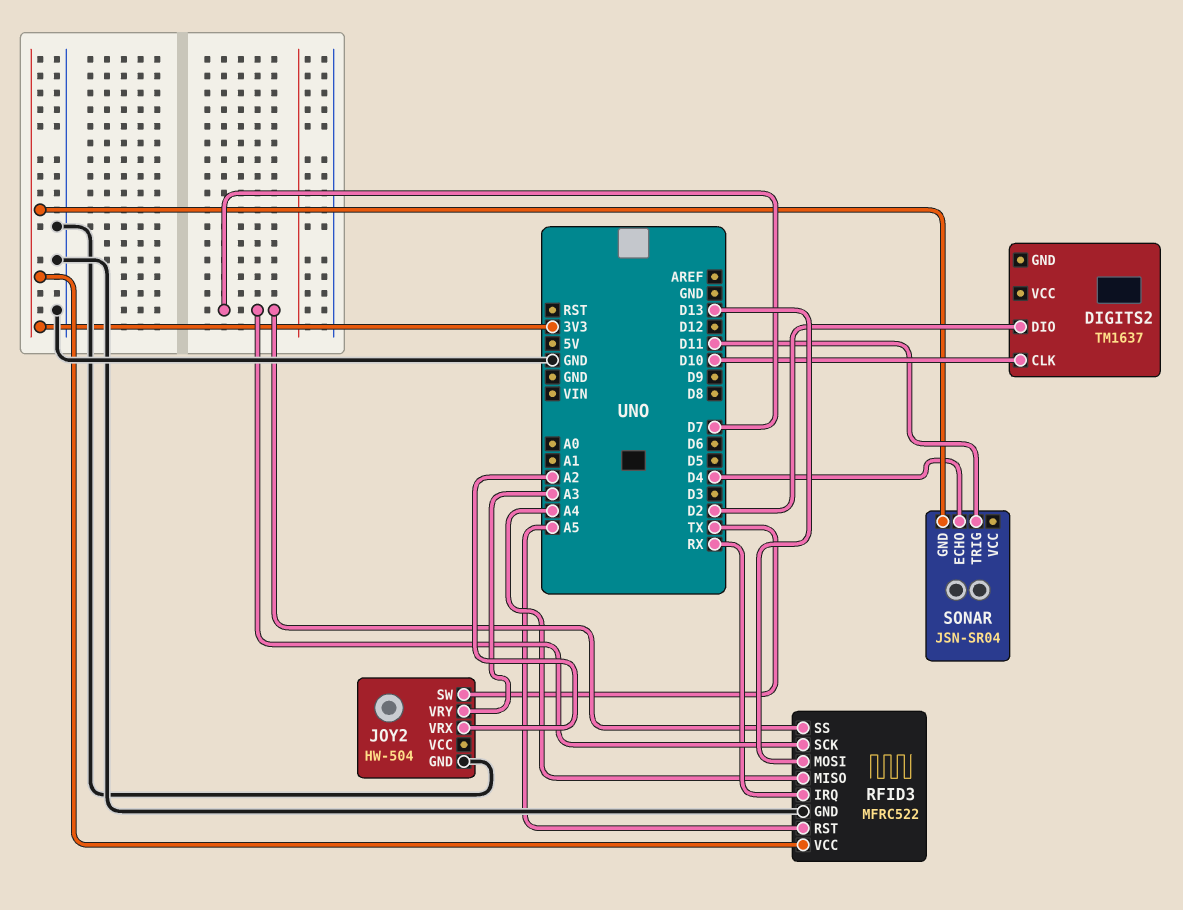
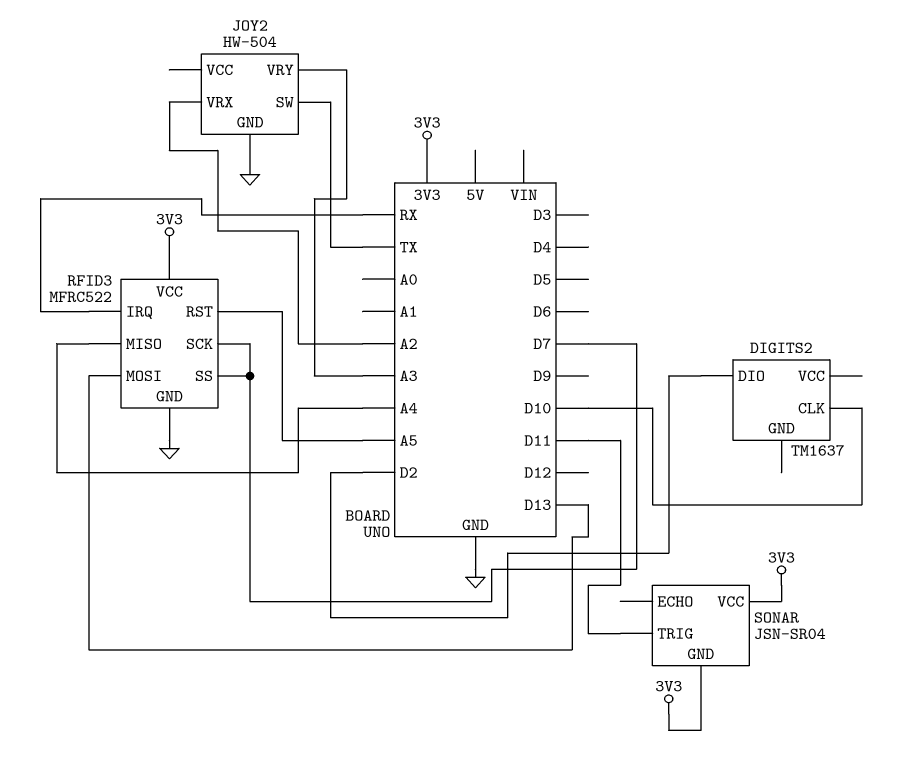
SONAR pin ECHO: D4 -> none
SONAR pin VCC: none -> 3V3

